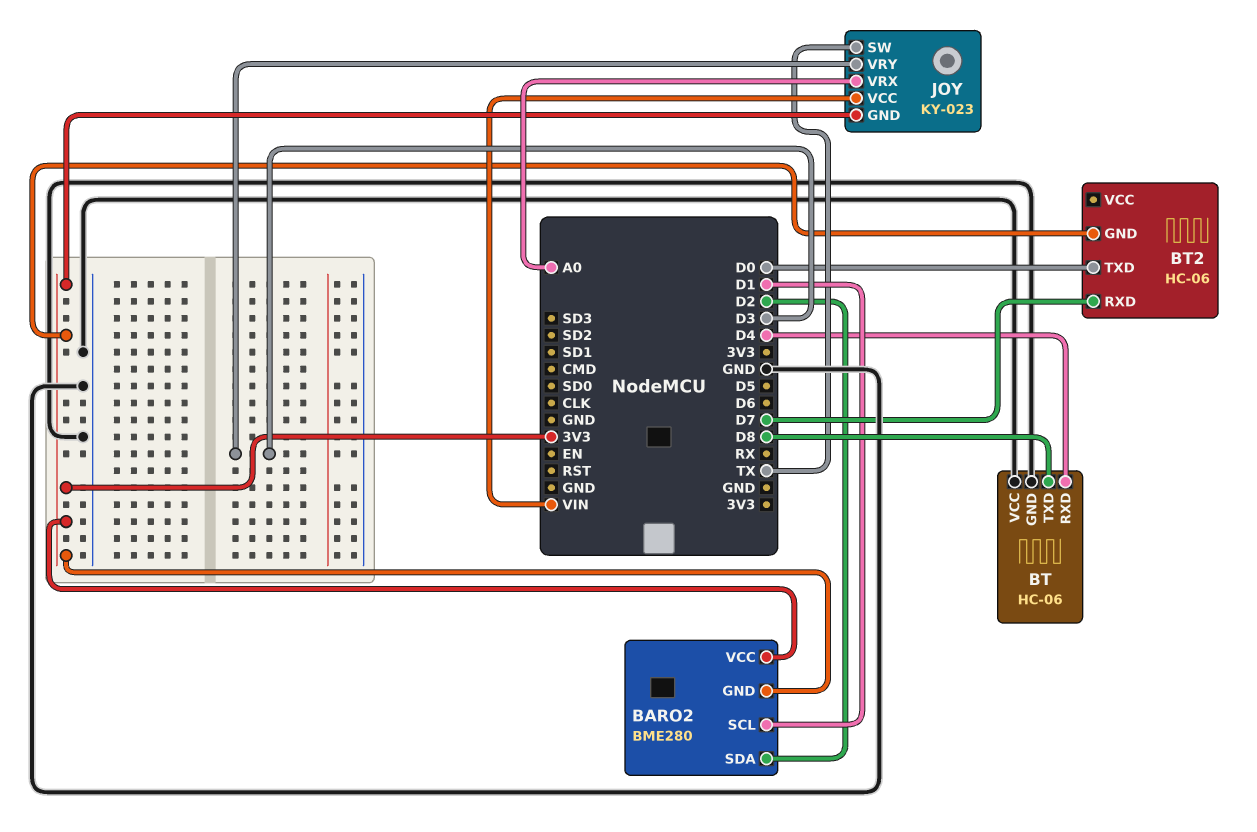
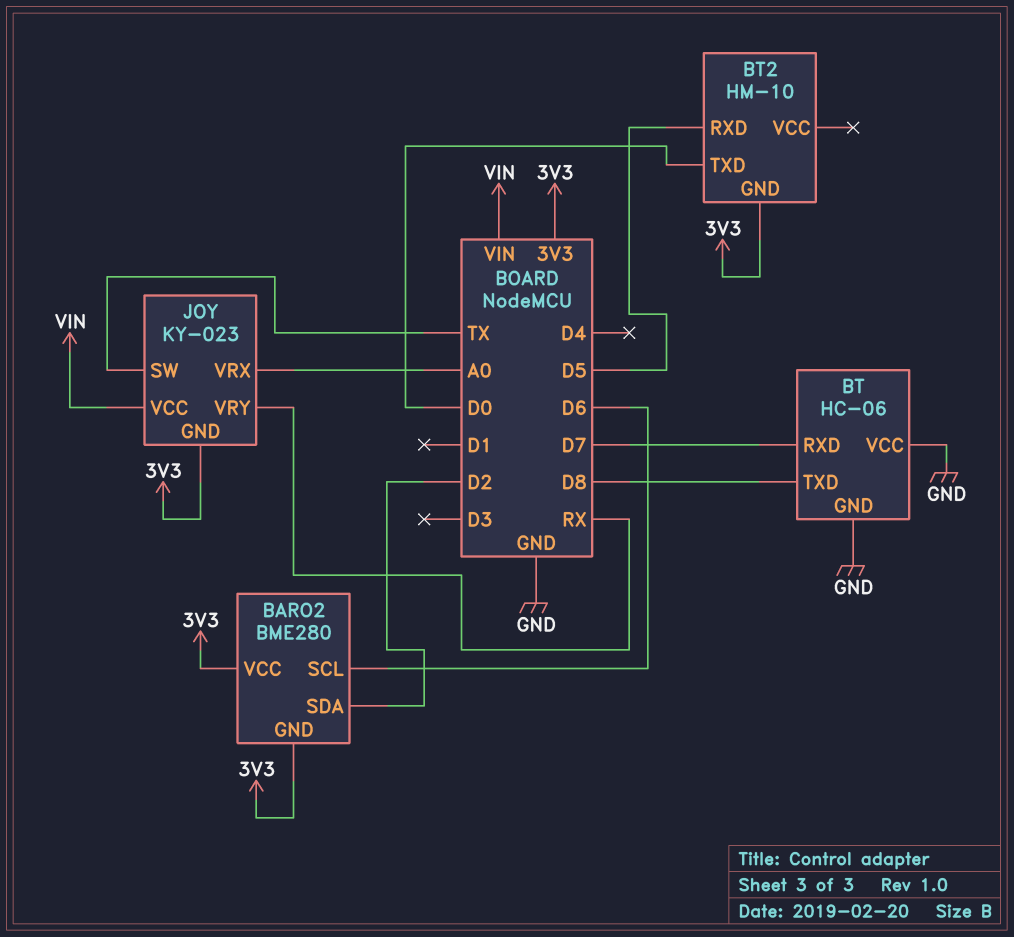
BARO2 pin SCL: D1 -> D6
BT pin RXD: D4 -> D7
BT2: HC-06 -> HM-10
BT2 pin RXD: D7 -> D5
JOY pin VRY: D3 -> RX

